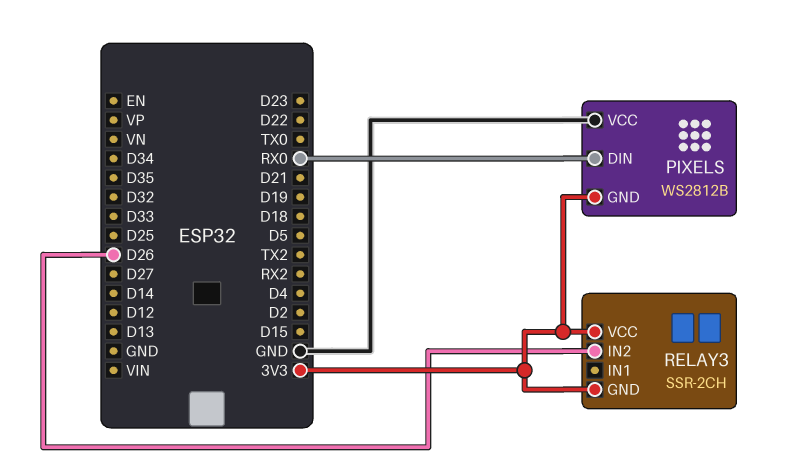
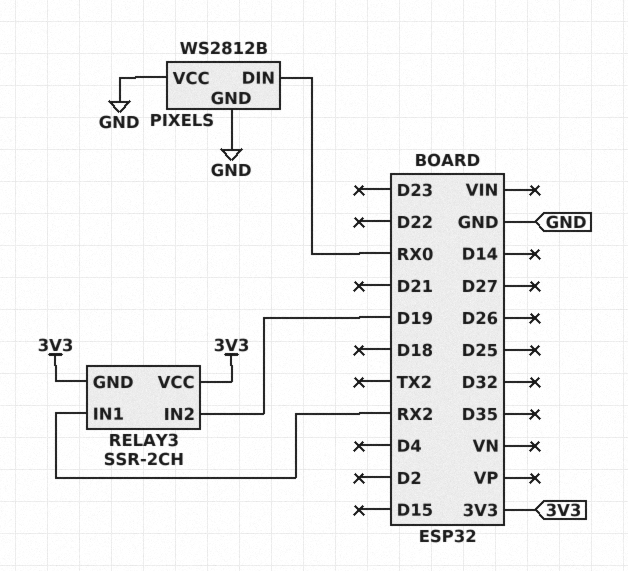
PIXELS pin GND: 3V3 -> GND
RELAY3 pin IN1: none -> RX2
RELAY3 pin IN2: D26 -> D19

